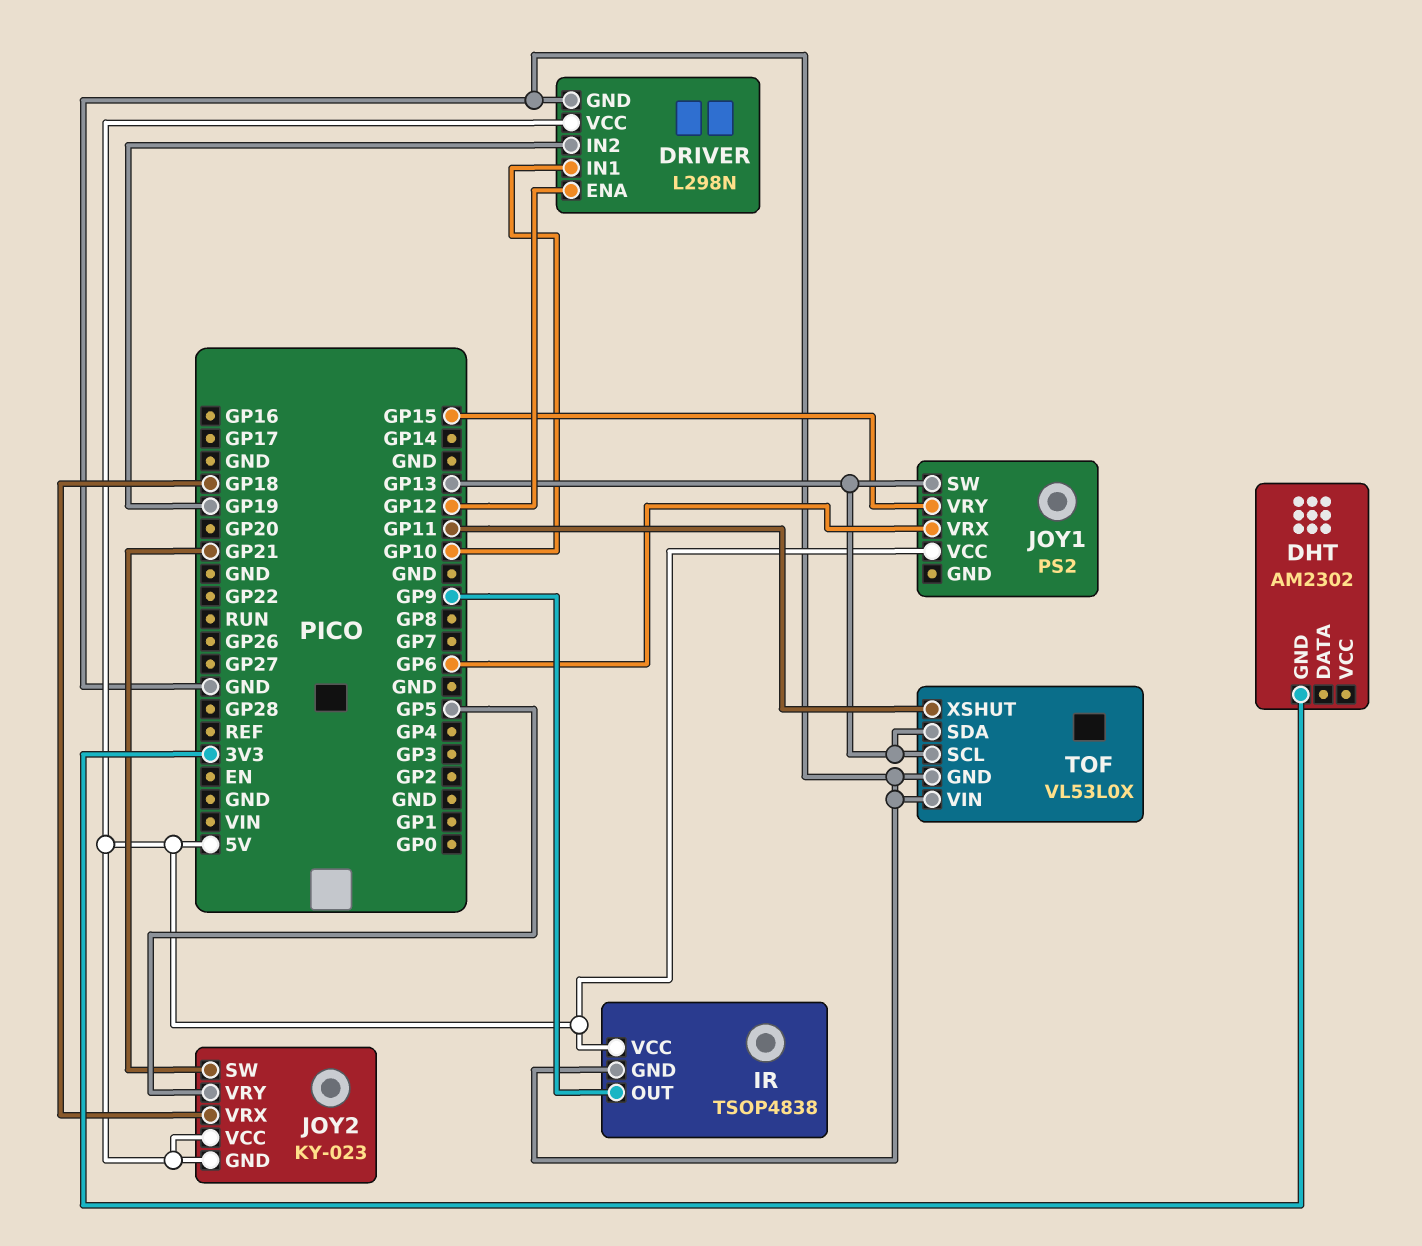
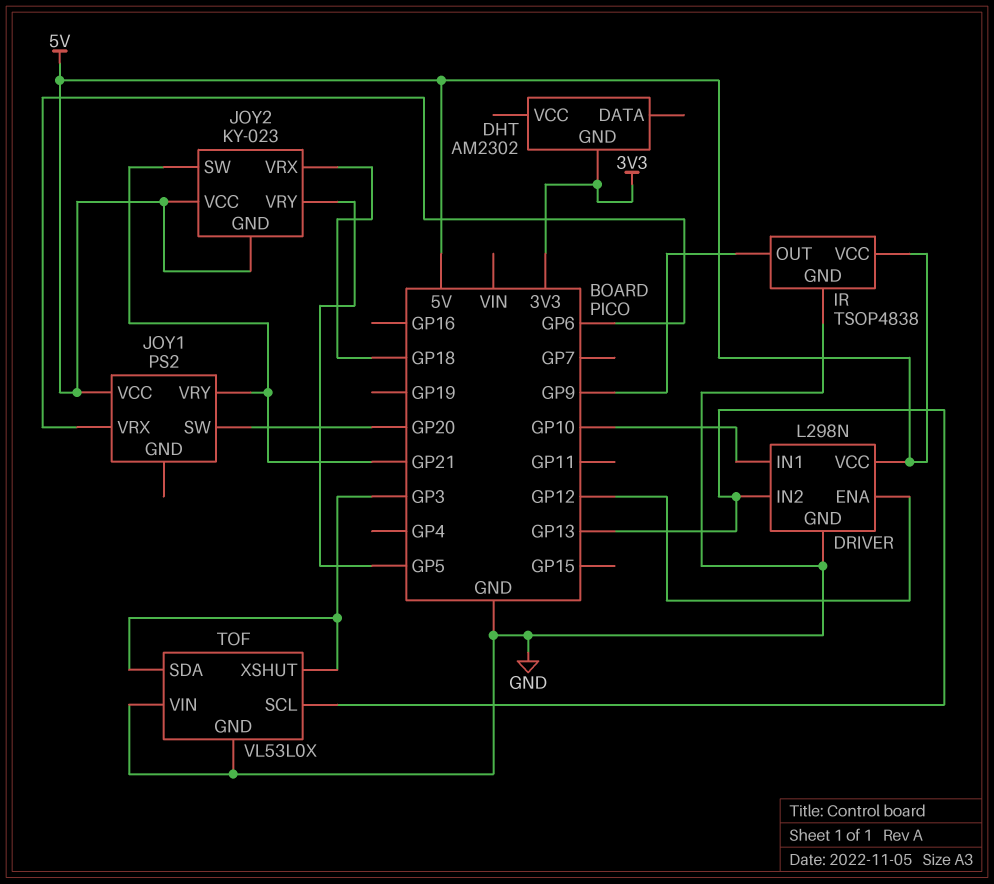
DRIVER pin IN2: GP19 -> GP13
JOY1 pin SW: GP13 -> GP20
JOY1 pin VRY: GP15 -> GP21
TOF pin SDA: GP13 -> GP3
TOF pin XSHUT: GP11 -> GP3

